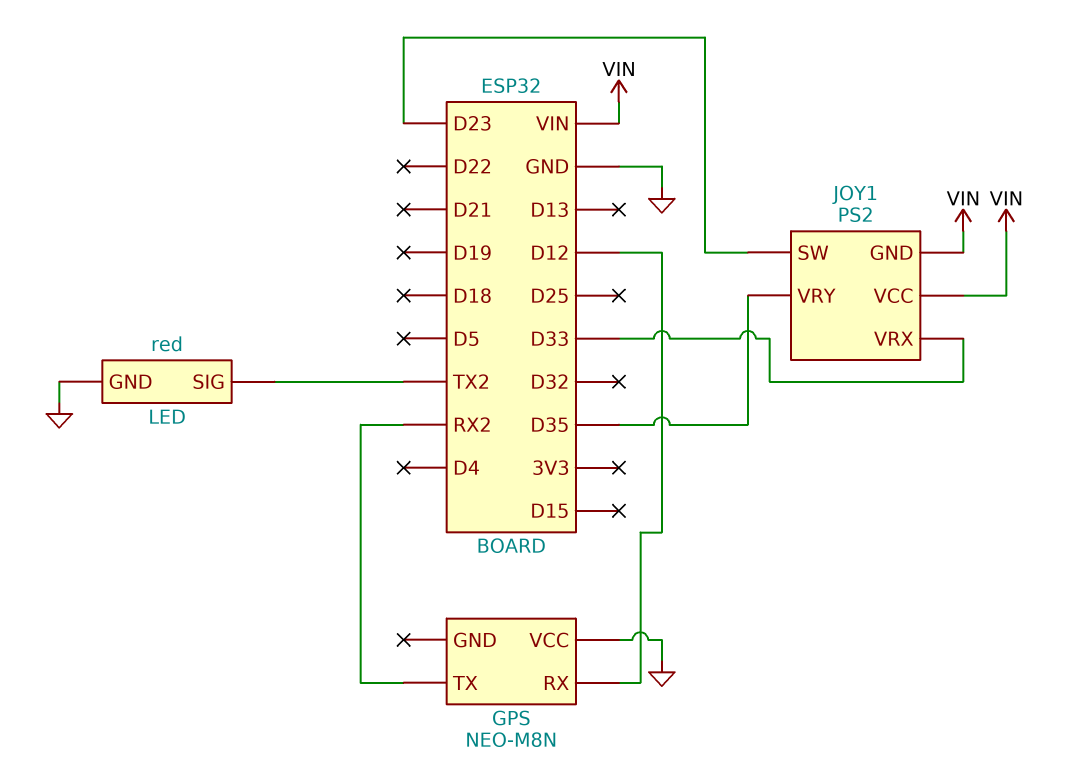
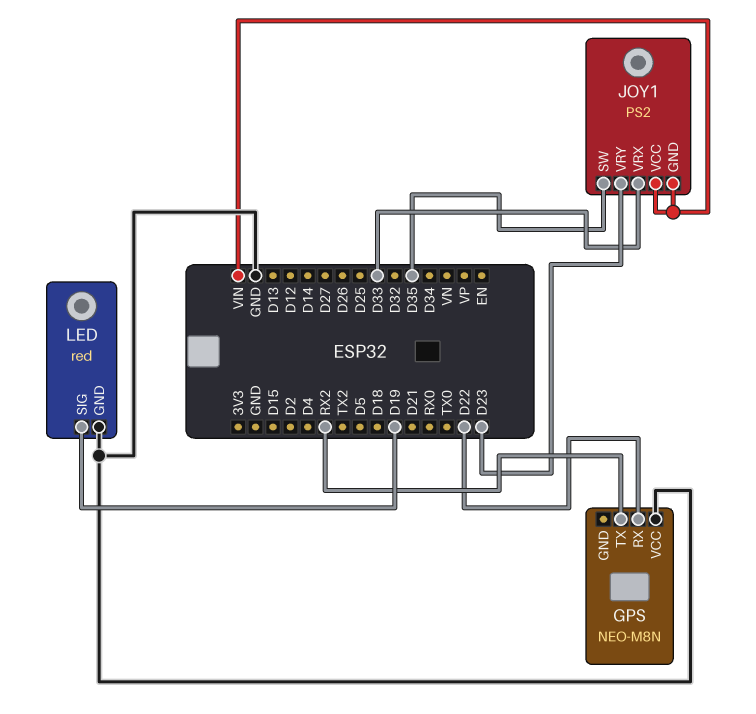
GPS pin RX: D12 -> D22
JOY1 pin SW: D23 -> D35
JOY1 pin VRY: D35 -> D23
LED pin SIG: TX2 -> D19

